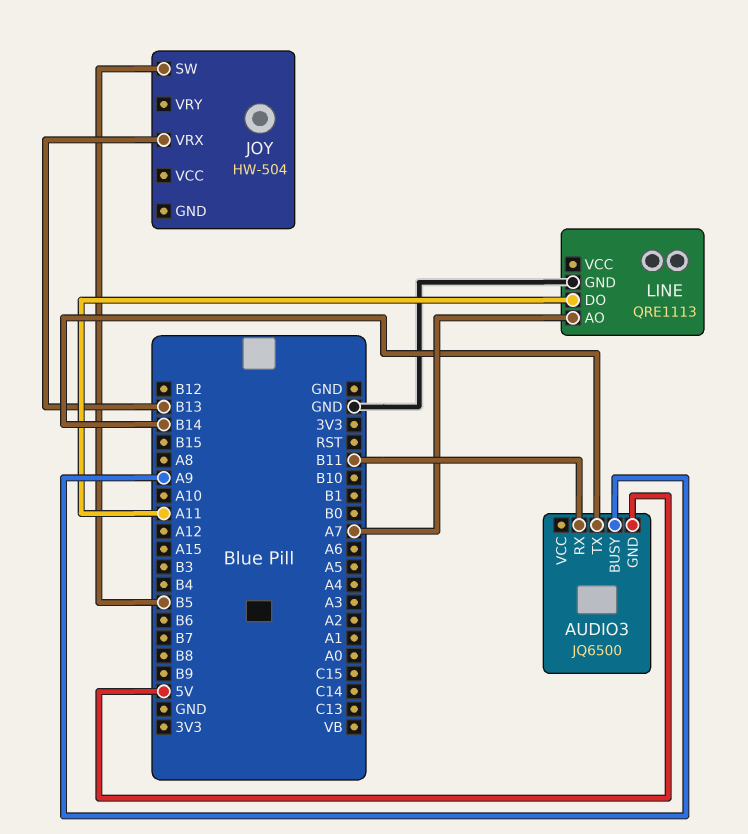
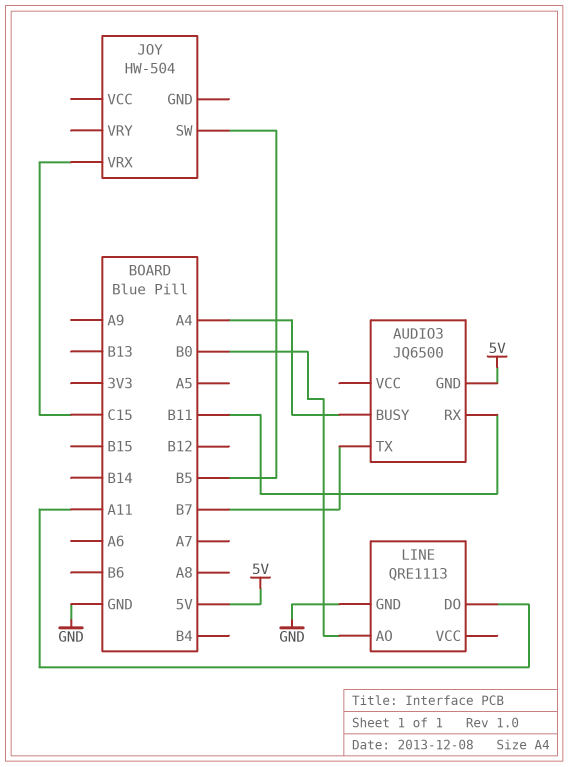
AUDIO3 pin BUSY: A9 -> A4
AUDIO3 pin TX: B14 -> B7
JOY pin VRX: B13 -> C15
LINE pin AO: A7 -> B0

